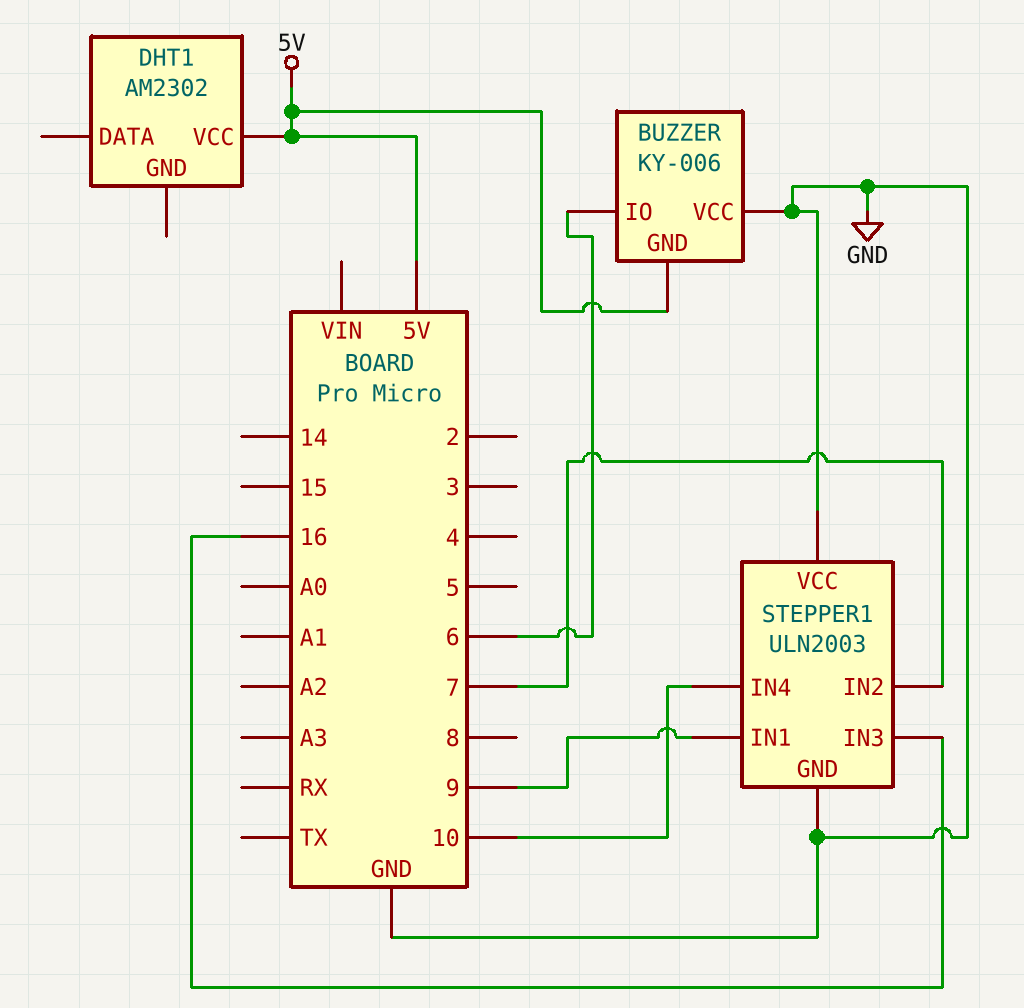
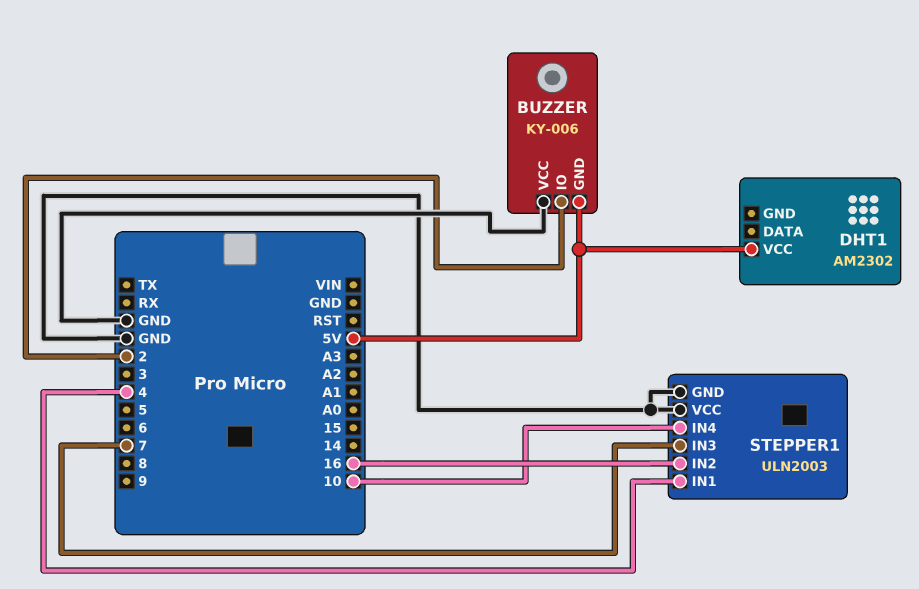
BUZZER pin IO: 6 -> 2
STEPPER1 pin IN1: 9 -> 4
STEPPER1 pin IN2: 7 -> 16
STEPPER1 pin IN3: 16 -> 7

